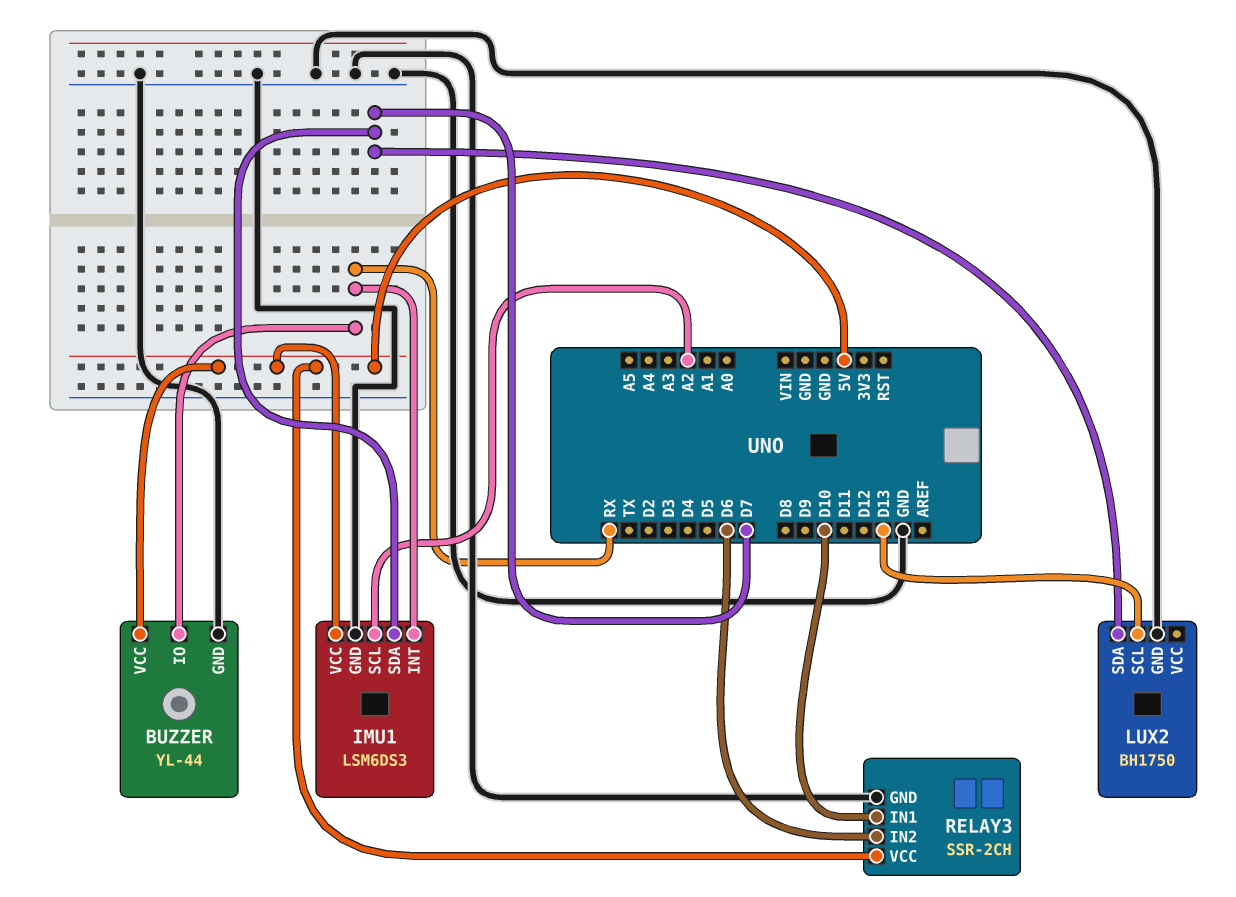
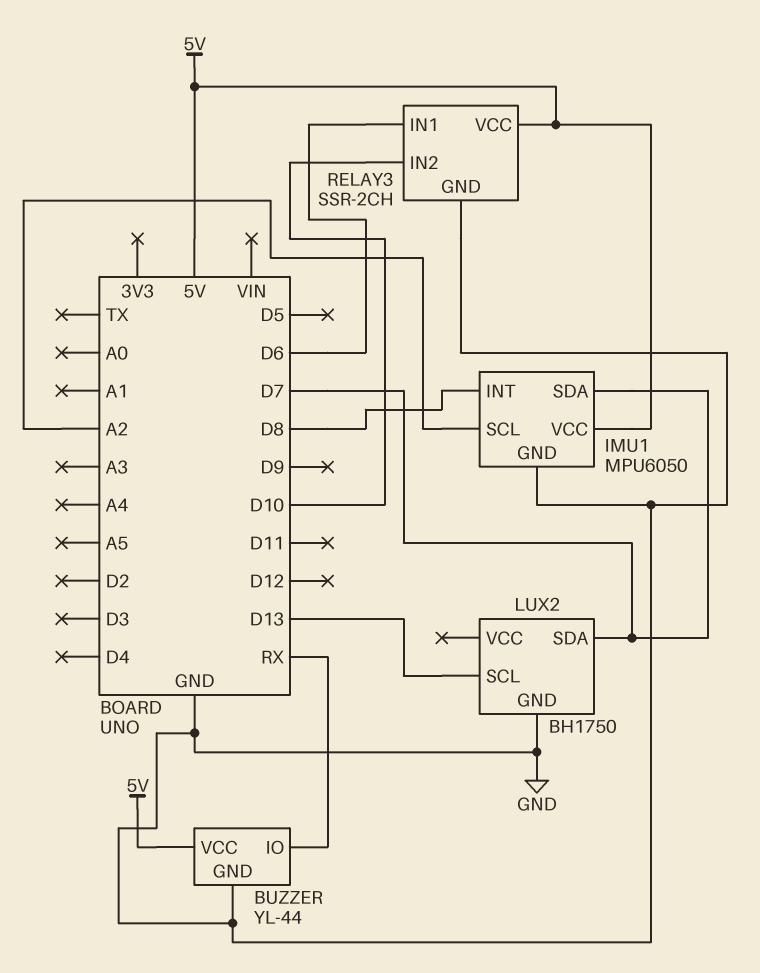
IMU1: LSM6DS3 -> MPU6050
IMU1 pin INT: RX -> D8
RELAY3 pin IN1: D10 -> D6
RELAY3 pin IN2: D6 -> D10

